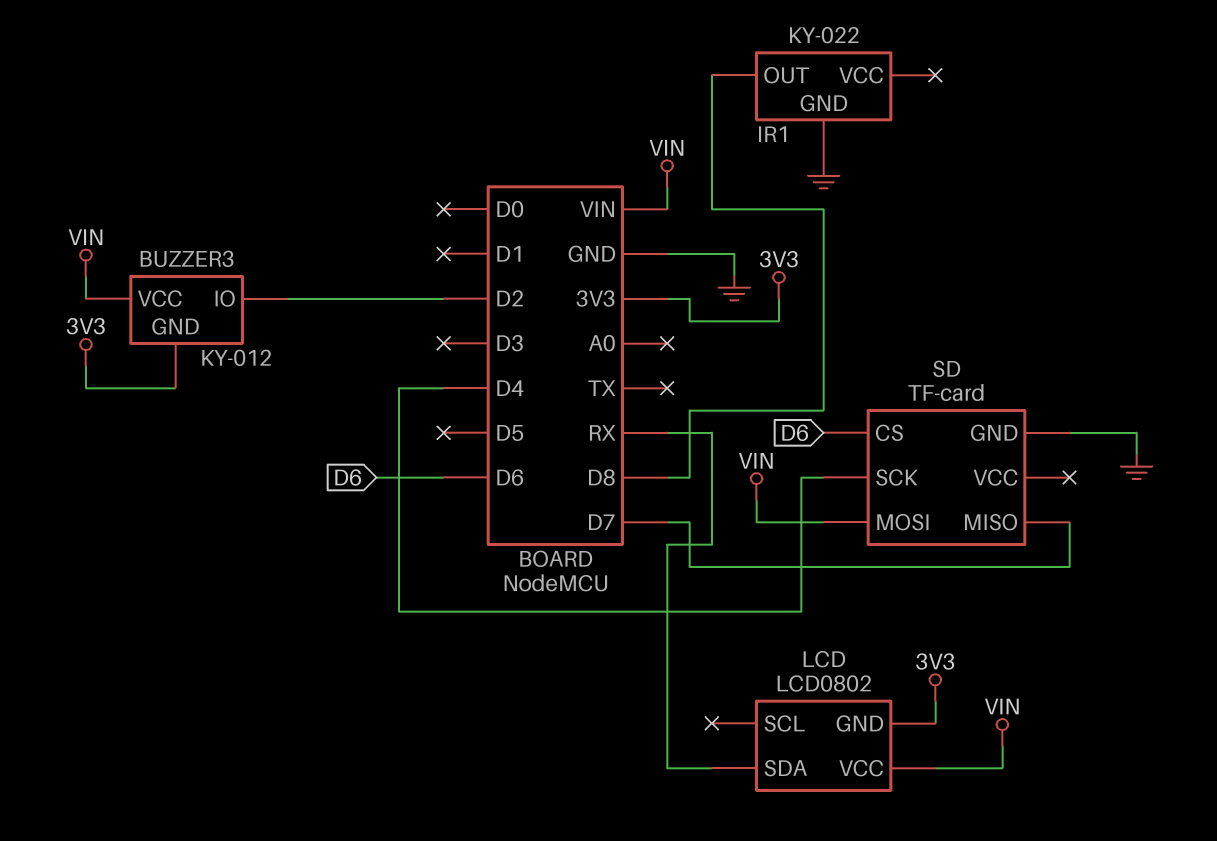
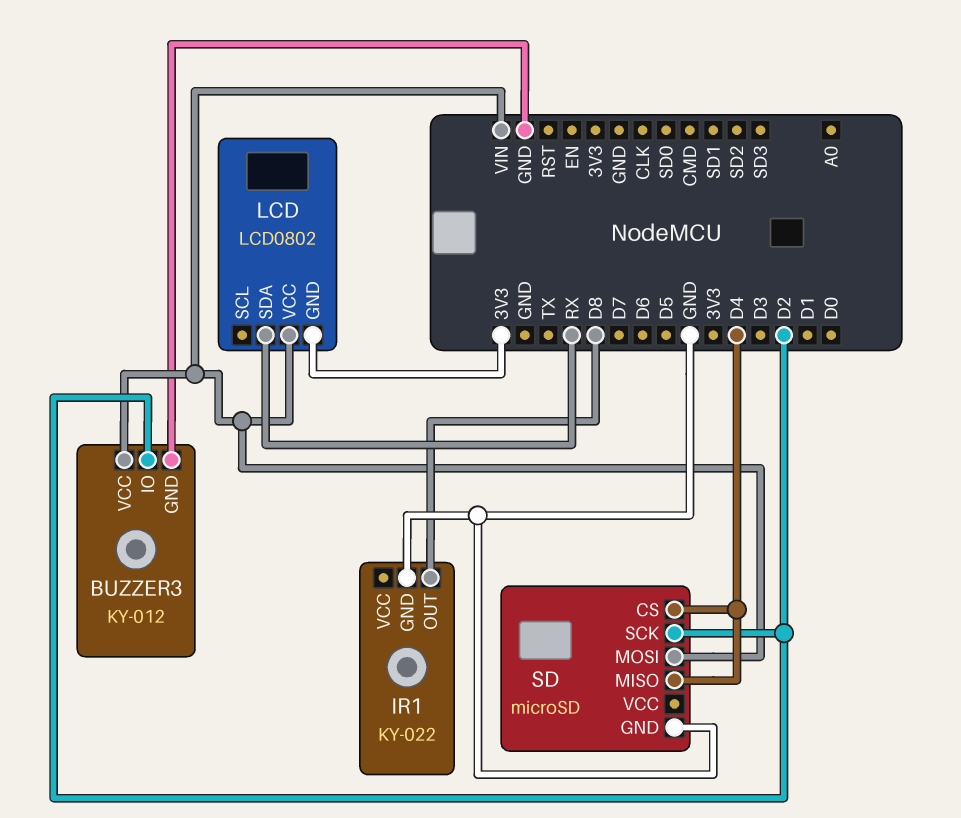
BUZZER3 pin GND: 3V3 -> GND
SD: TF-card -> microSD
SD pin CS: D6 -> D4
SD pin MISO: D7 -> D4
SD pin SCK: D4 -> D2

